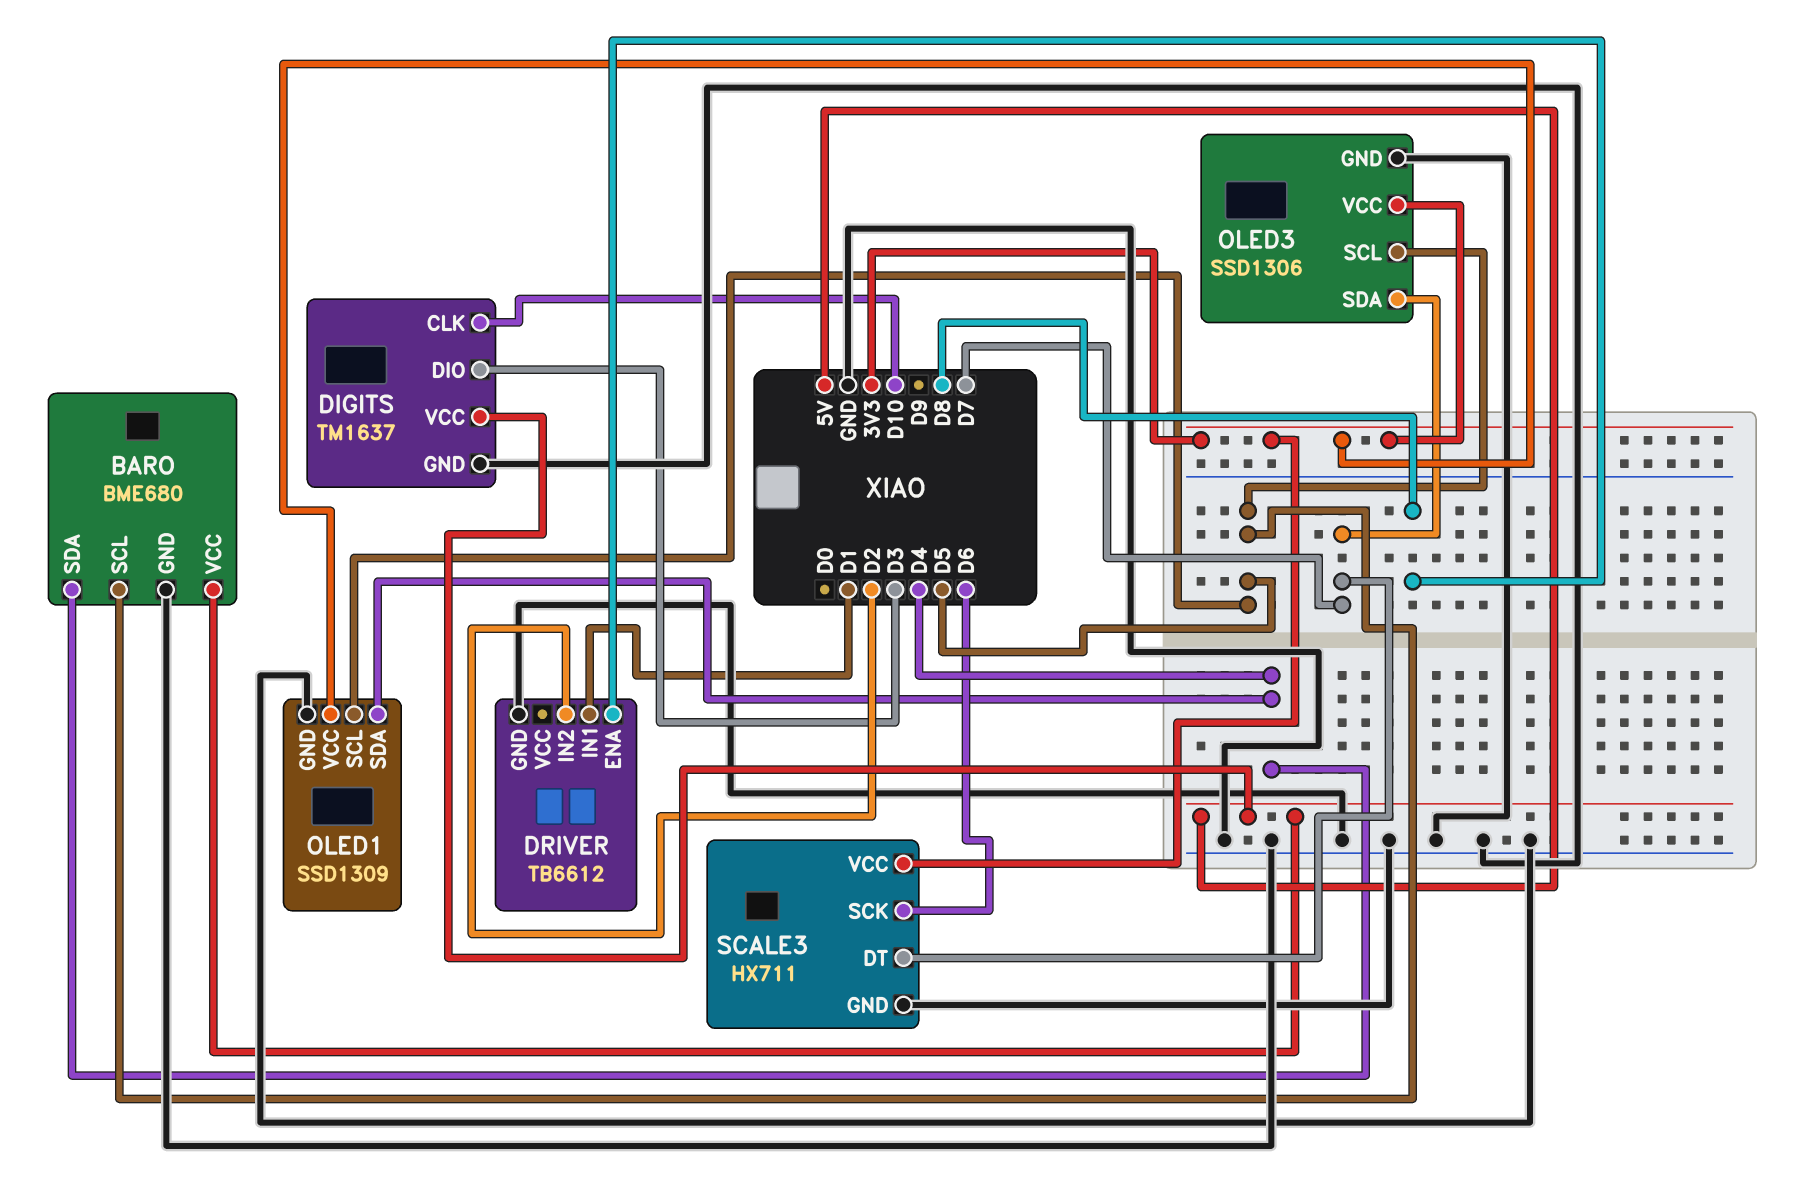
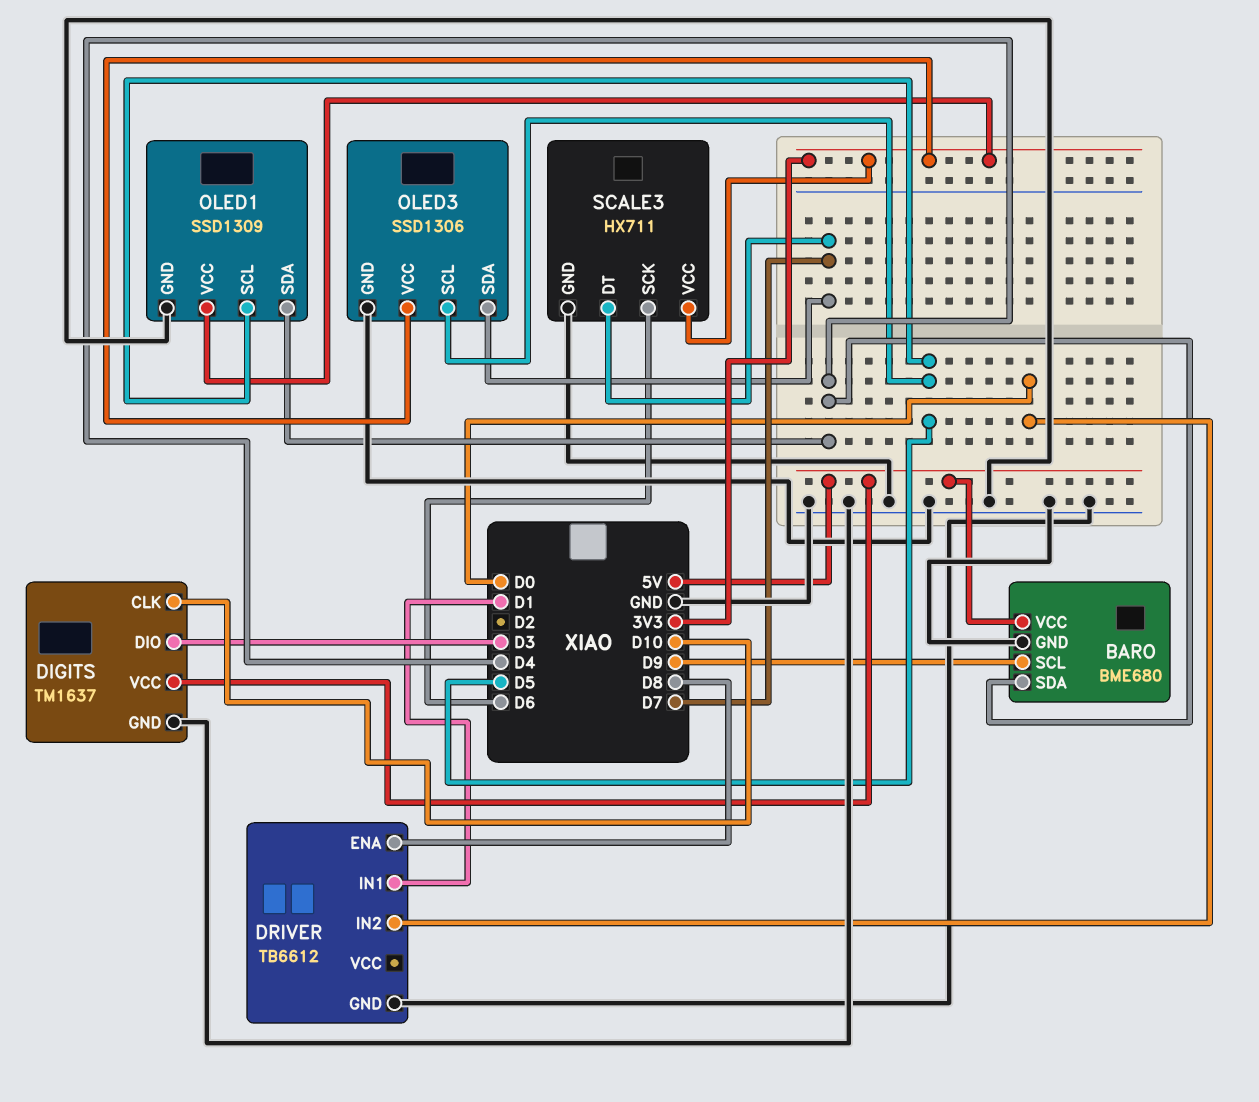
BARO pin SCL: D5 -> D9
DRIVER pin IN2: D2 -> D0

